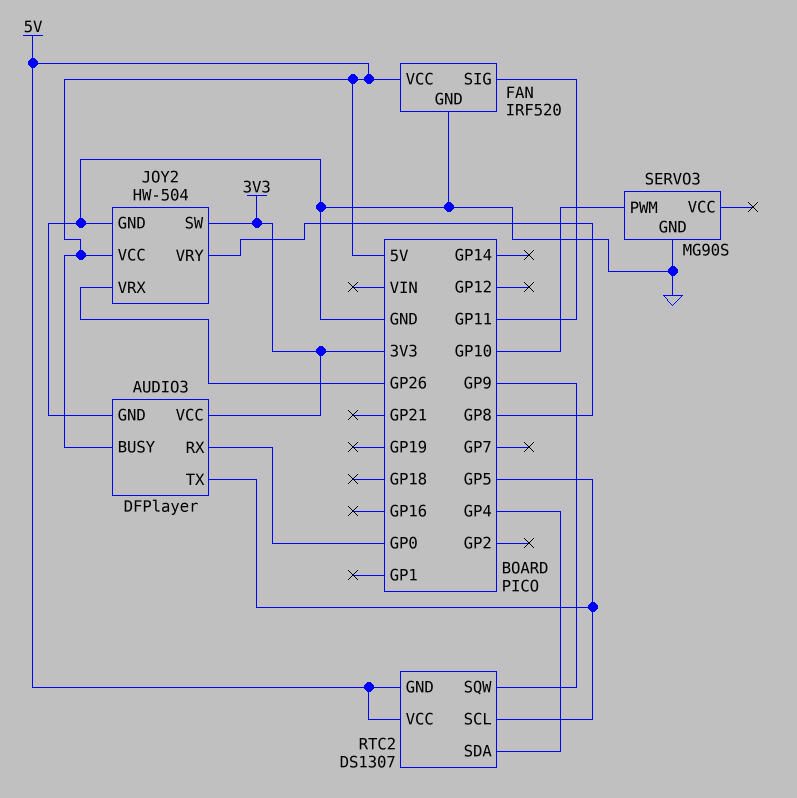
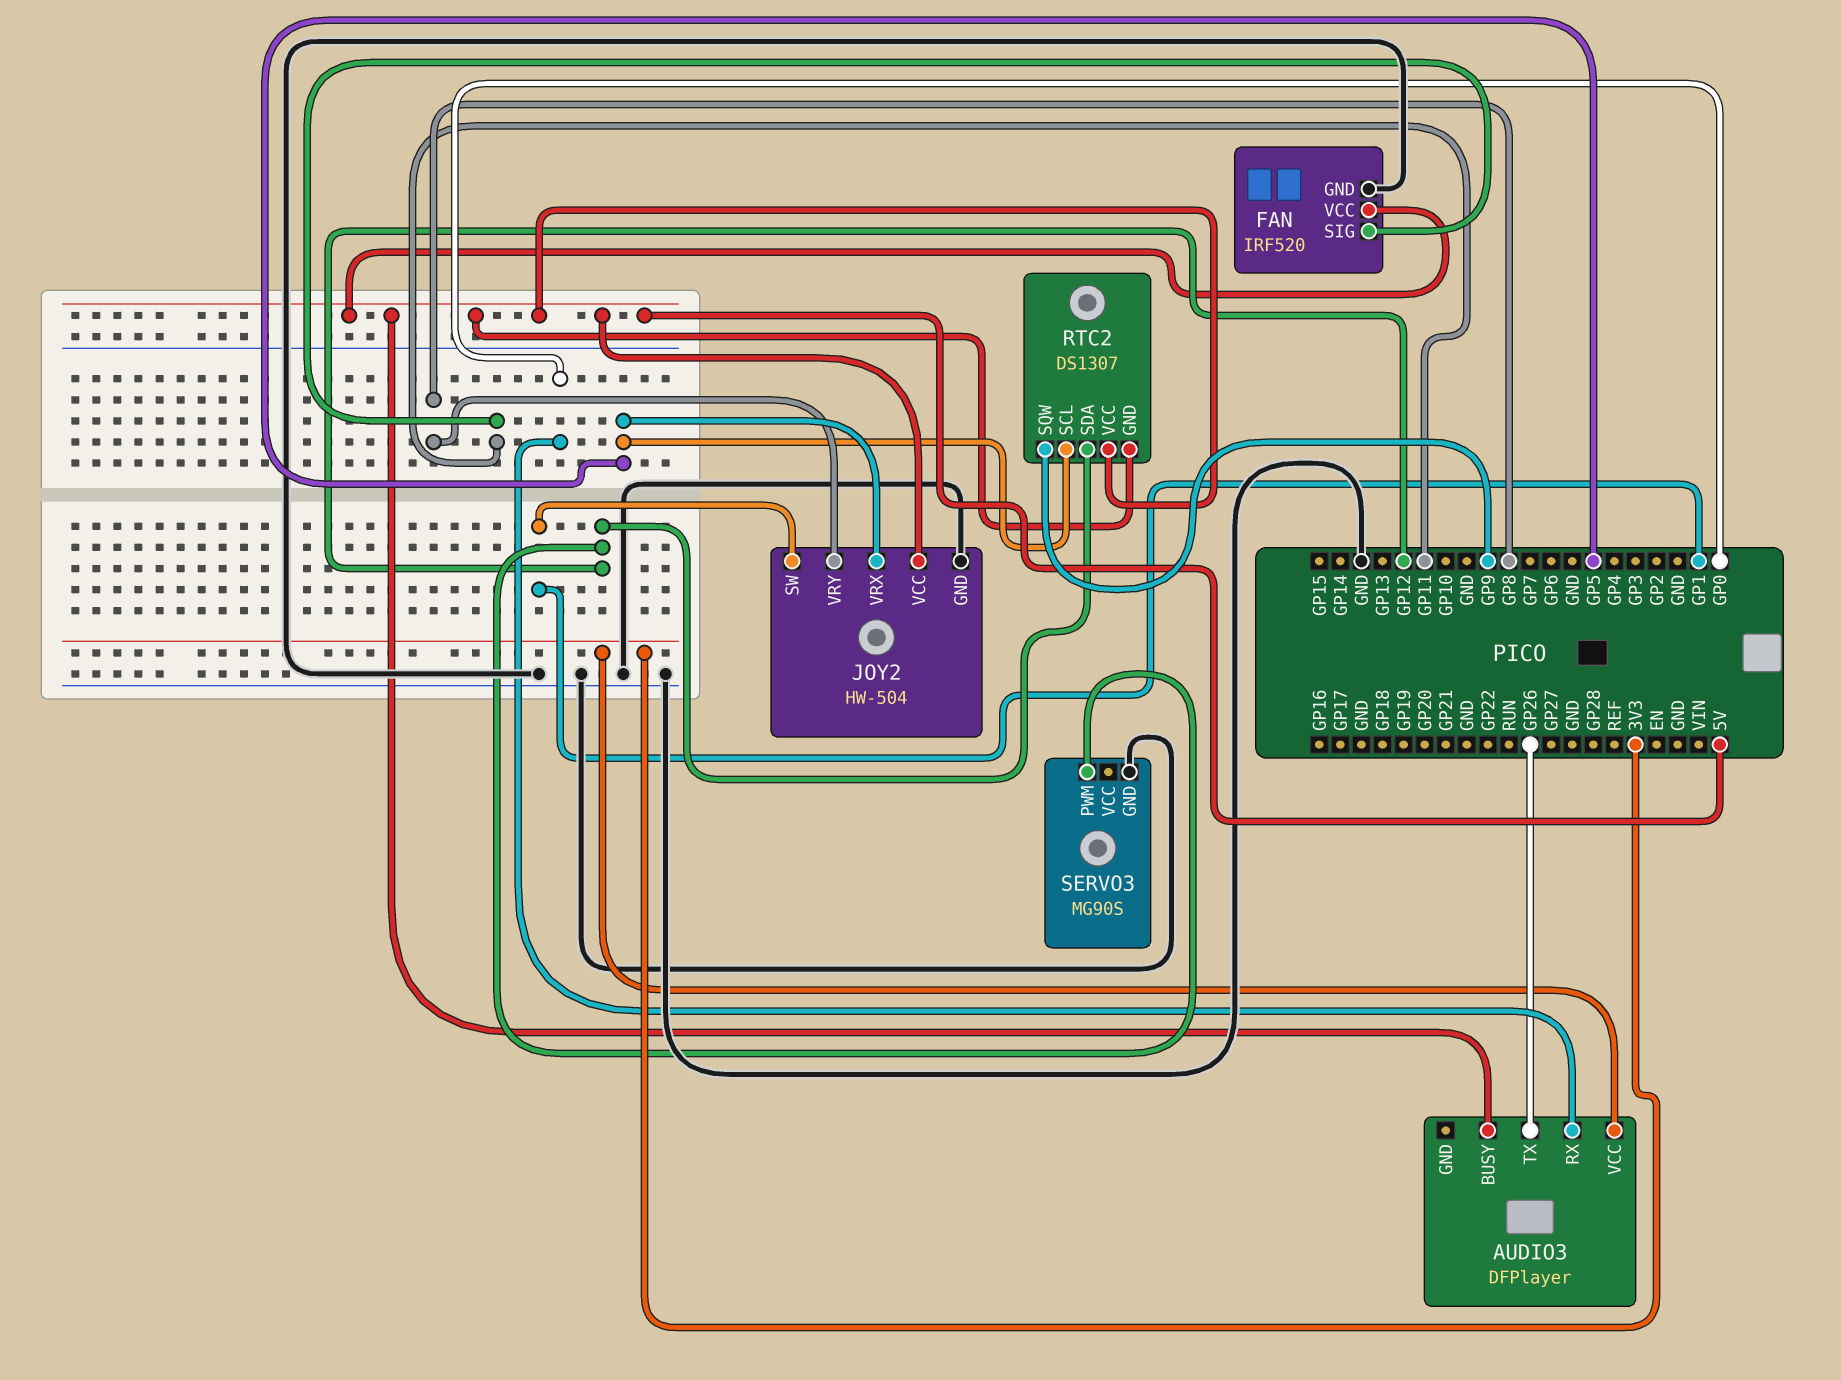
AUDIO3 pin GND: GND -> none
AUDIO3 pin TX: GP5 -> GP26
JOY2 pin SW: 3V3 -> GP1
JOY2 pin VRX: GP26 -> GP5
RTC2 pin SDA: GP4 -> GP12
SERVO3 pin PWM: GP10 -> GP12

